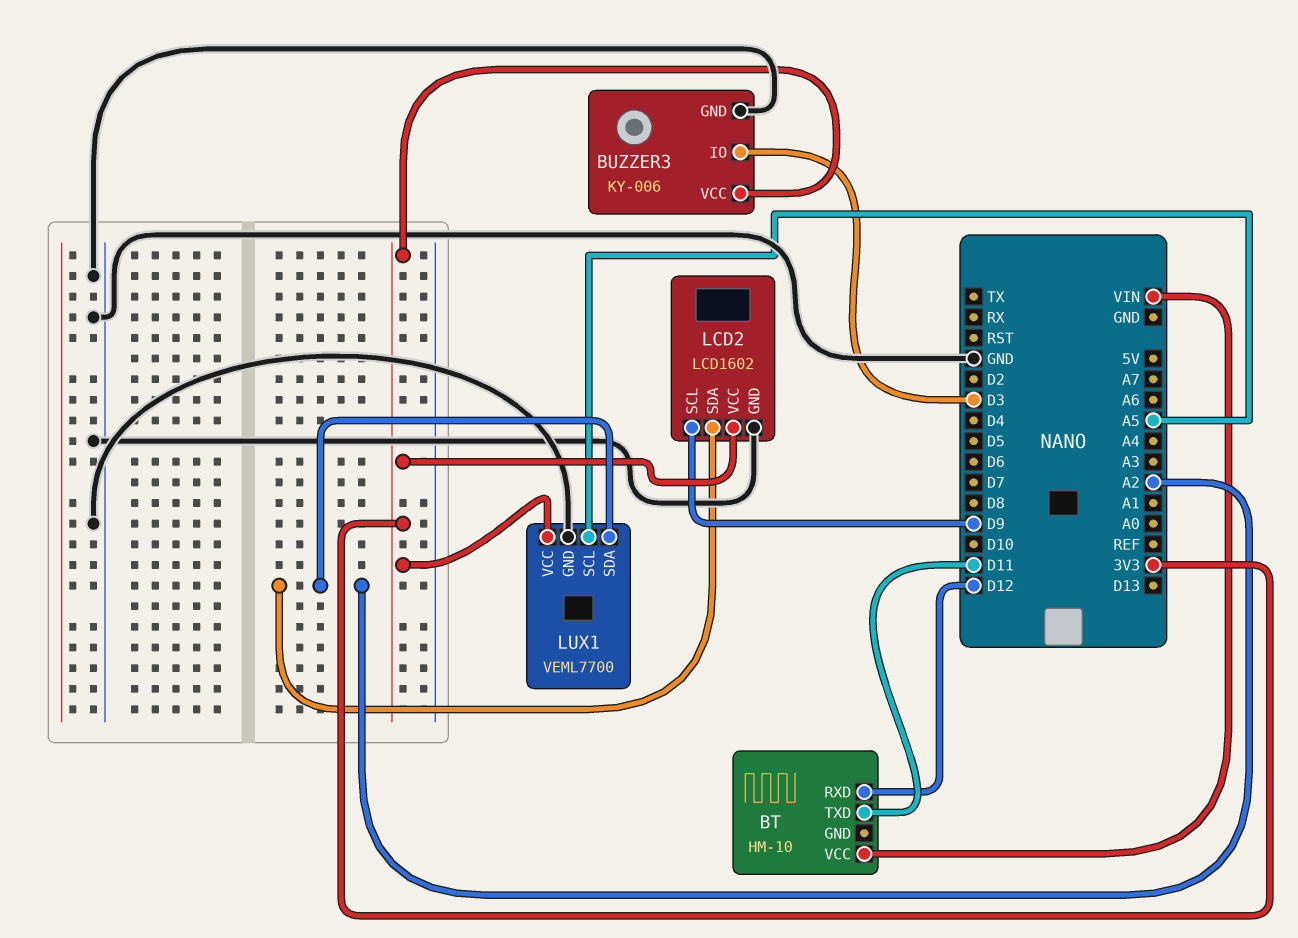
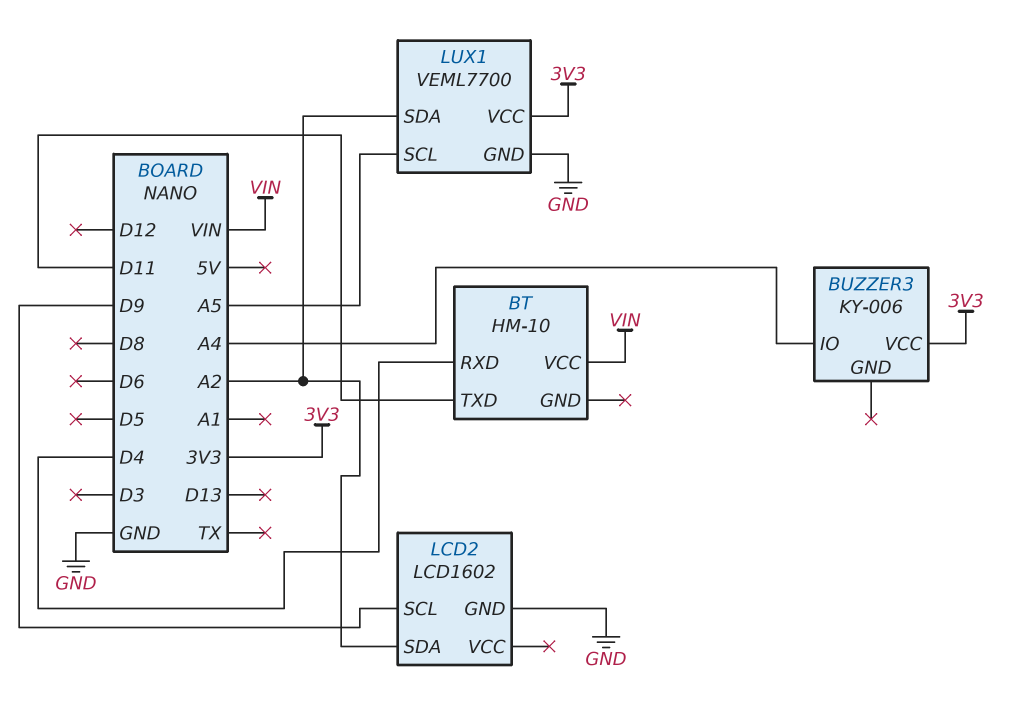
BT pin RXD: D12 -> D4
BUZZER3 pin GND: GND -> none
BUZZER3 pin IO: D3 -> A4
LCD2 pin VCC: 3V3 -> none

